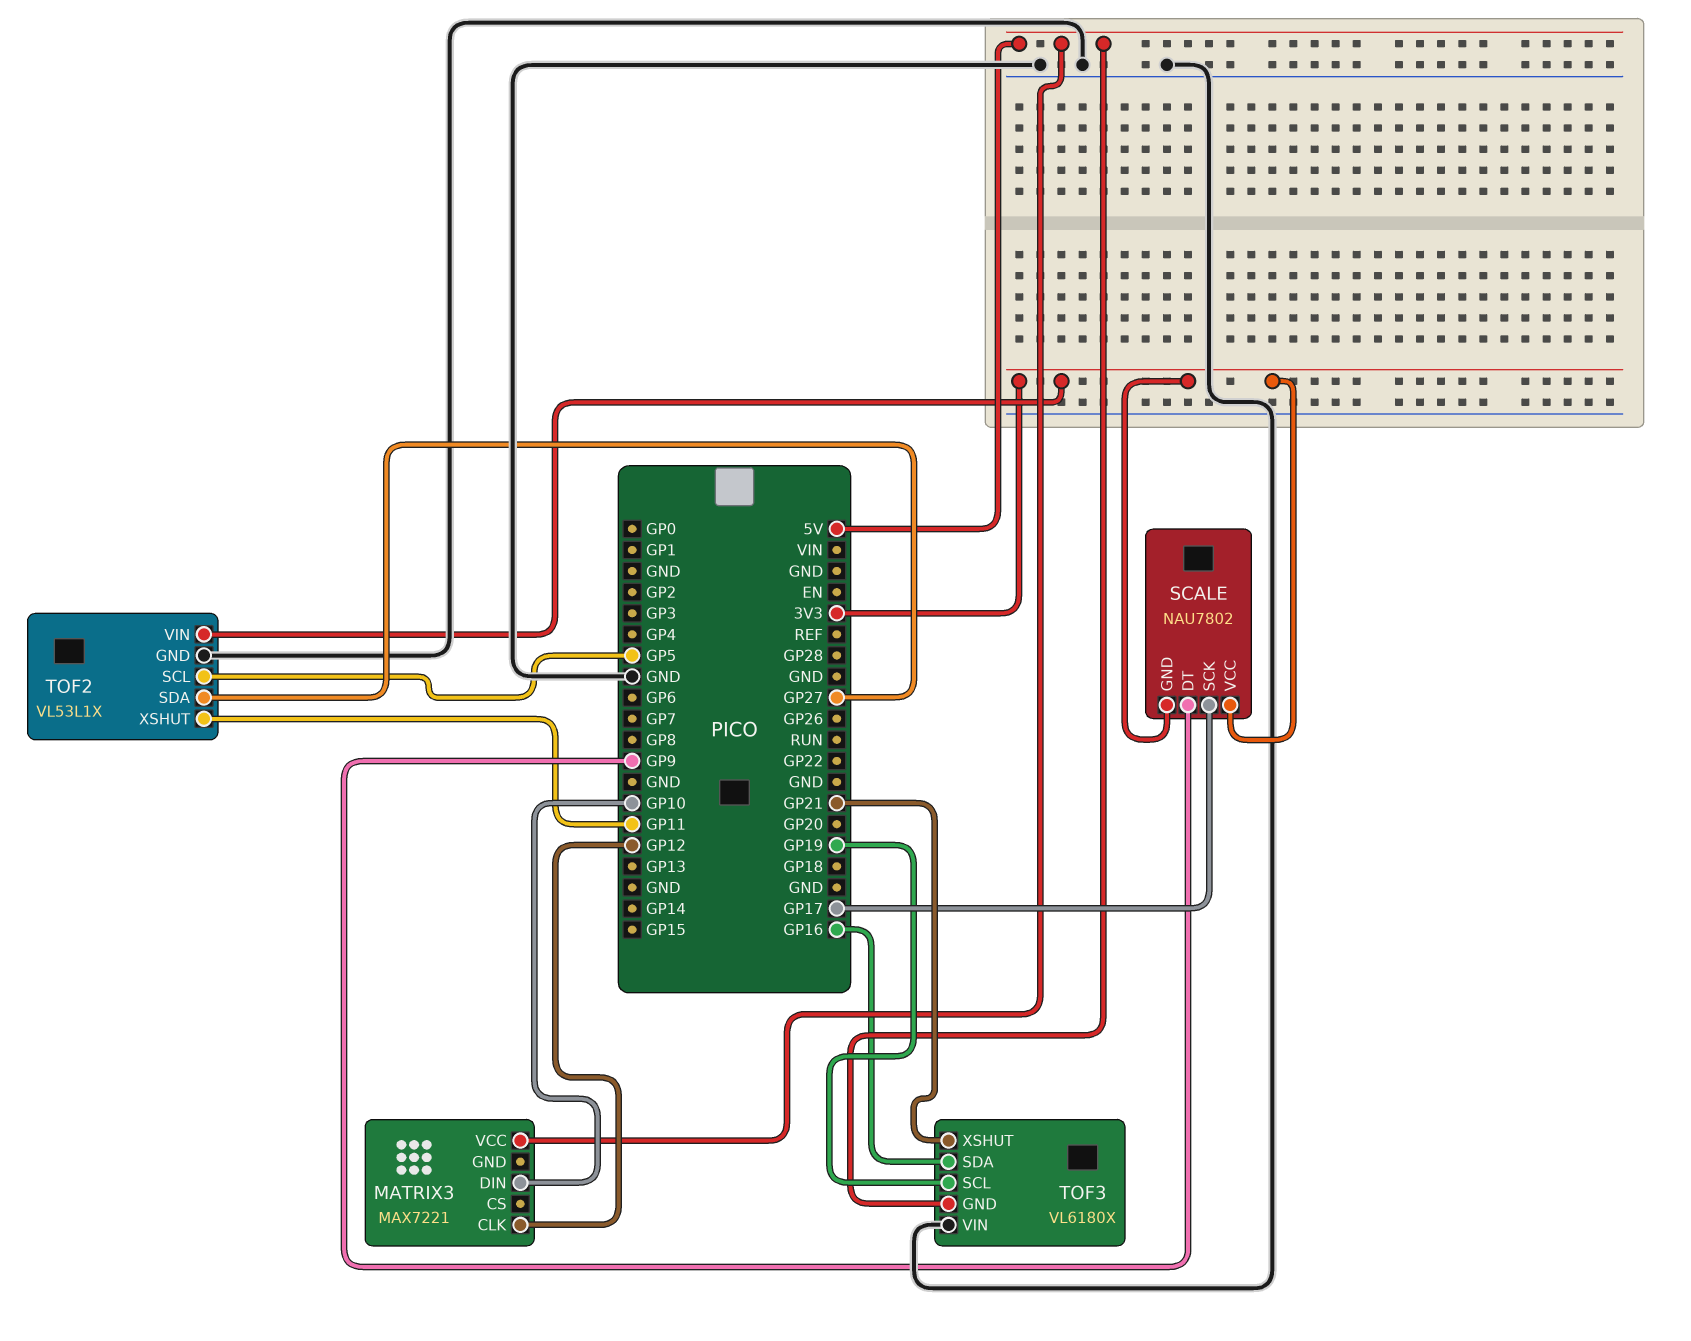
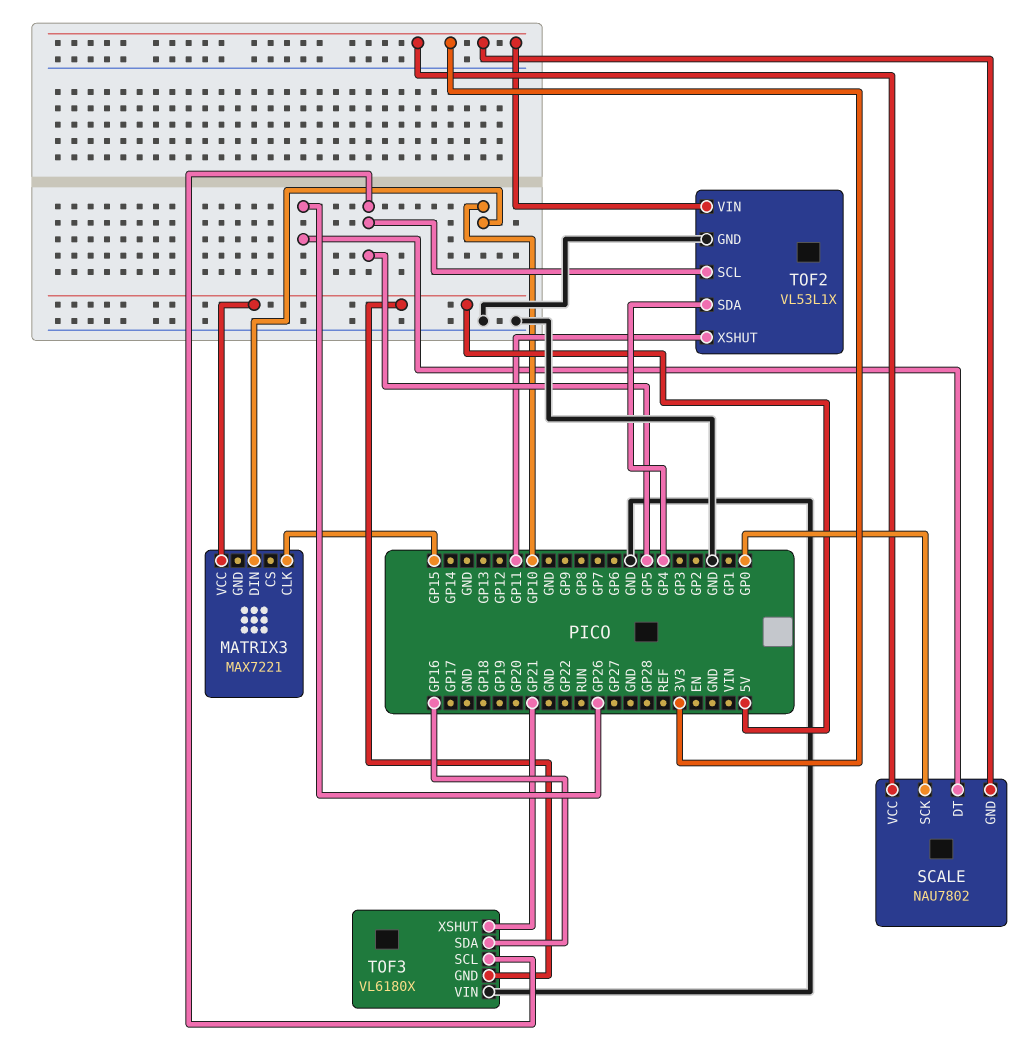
MATRIX3 pin CLK: GP12 -> GP15
SCALE pin DT: GP9 -> GP26
SCALE pin SCK: GP17 -> GP0
TOF2 pin SDA: GP27 -> GP4
TOF3 pin SCL: GP19 -> GP5

